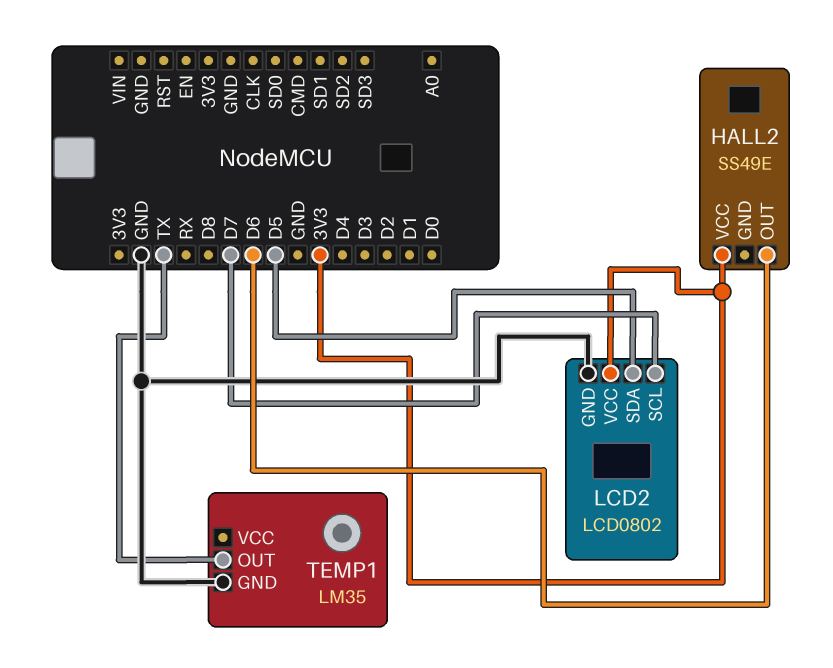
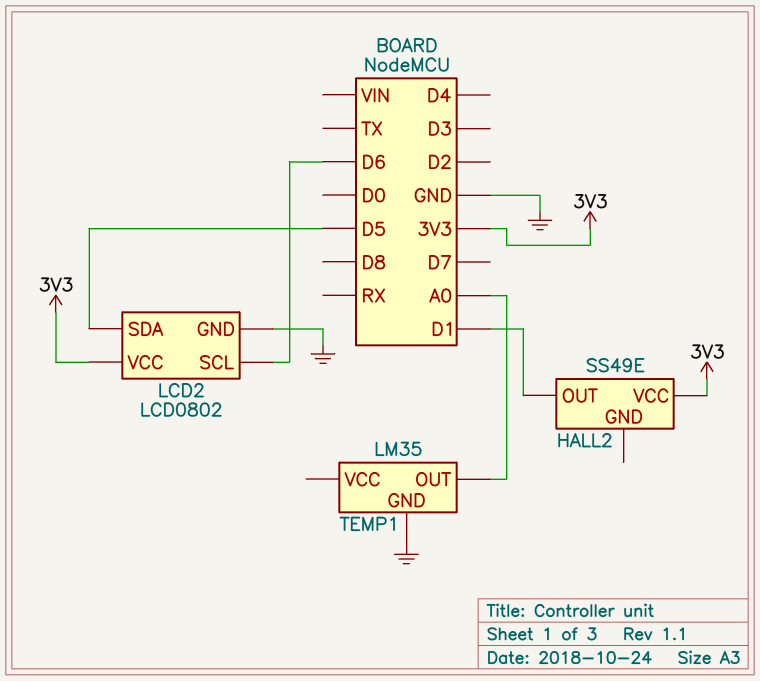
HALL2 pin OUT: D6 -> D1
LCD2 pin SCL: D7 -> D6
TEMP1 pin OUT: TX -> A0

